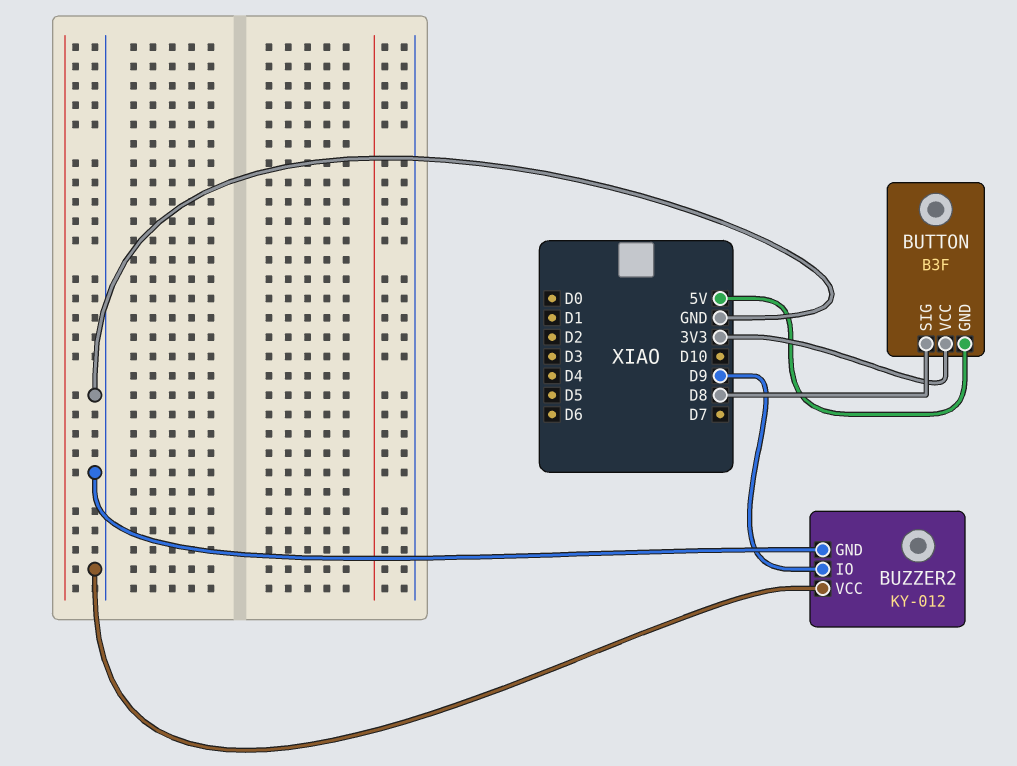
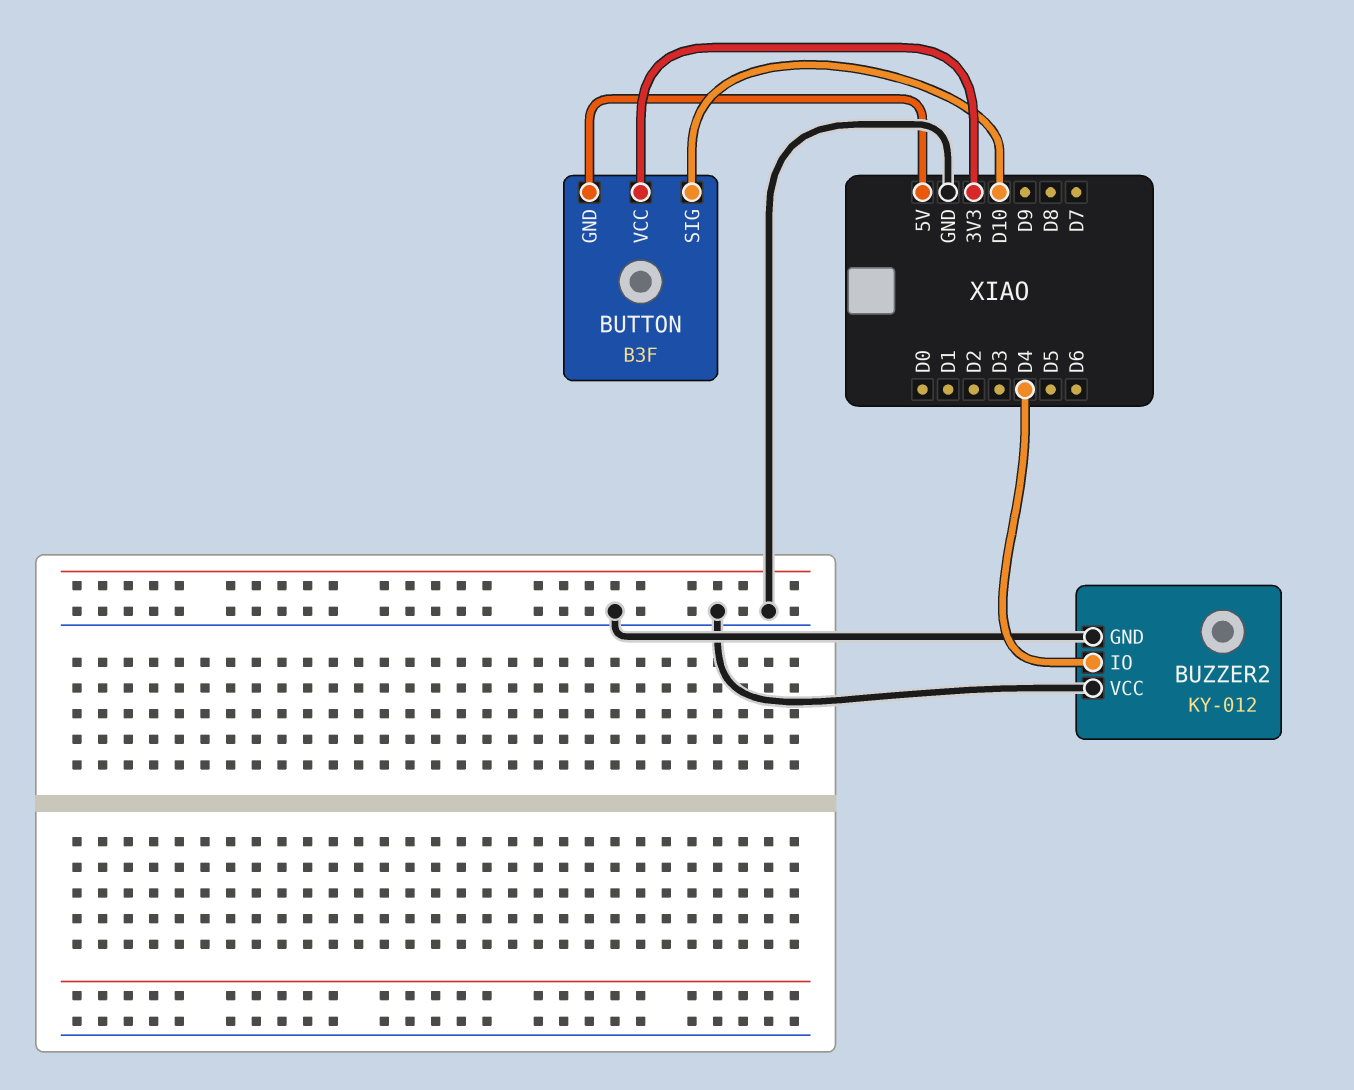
BUTTON pin SIG: D8 -> D10
BUZZER2 pin IO: D9 -> D4

